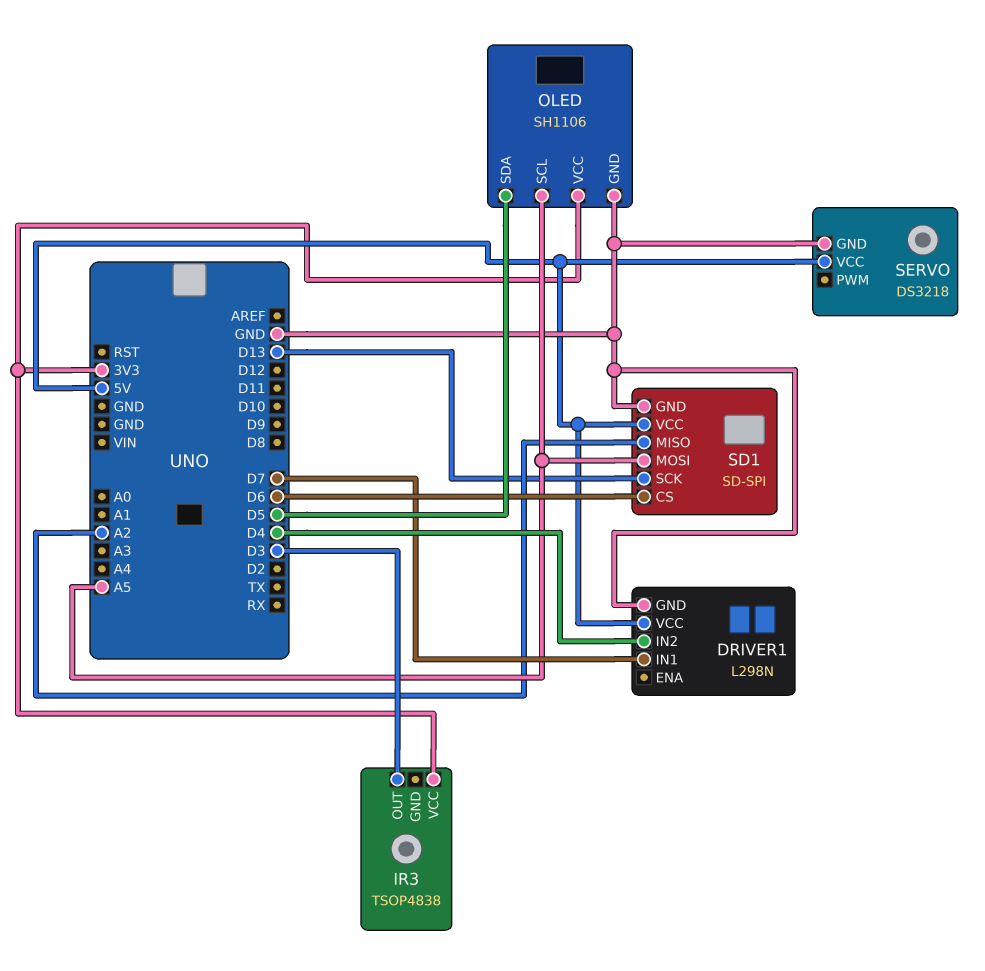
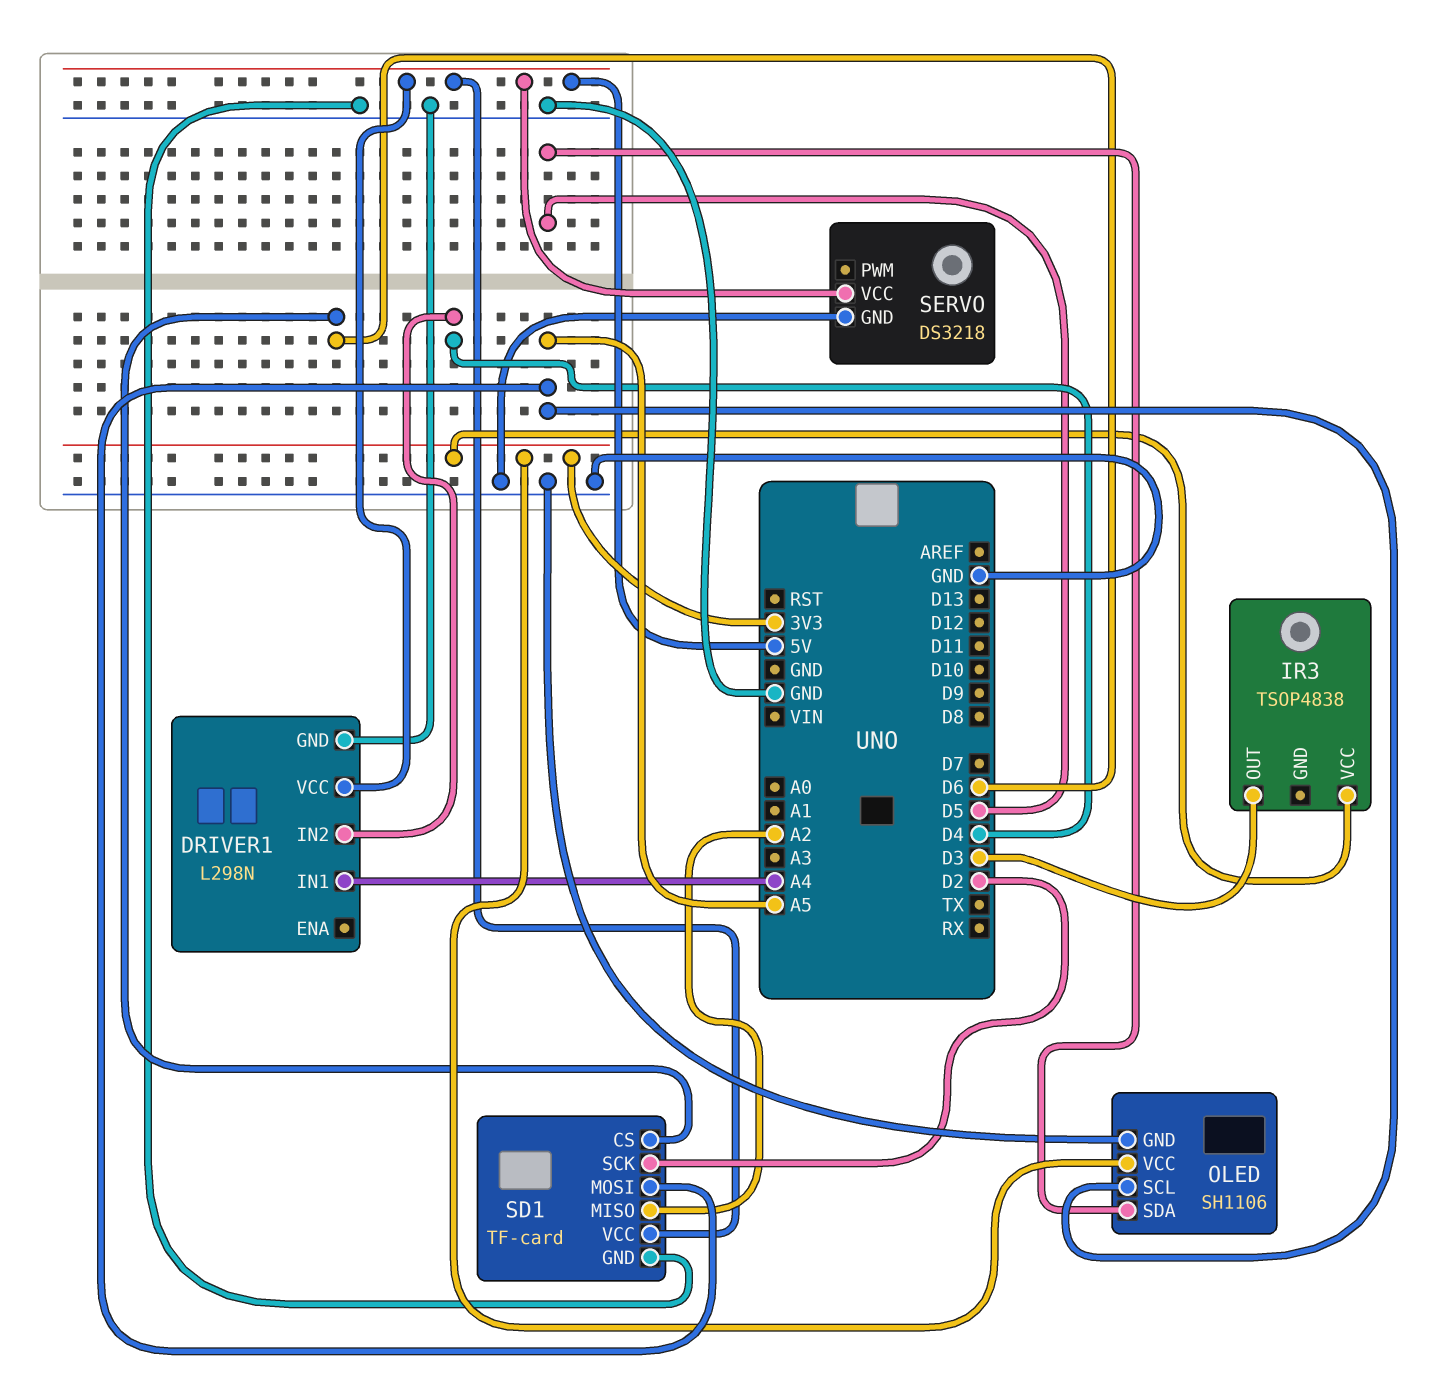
DRIVER1 pin IN1: D7 -> A4
SD1: SD-SPI -> TF-card
SD1 pin SCK: D13 -> D2

